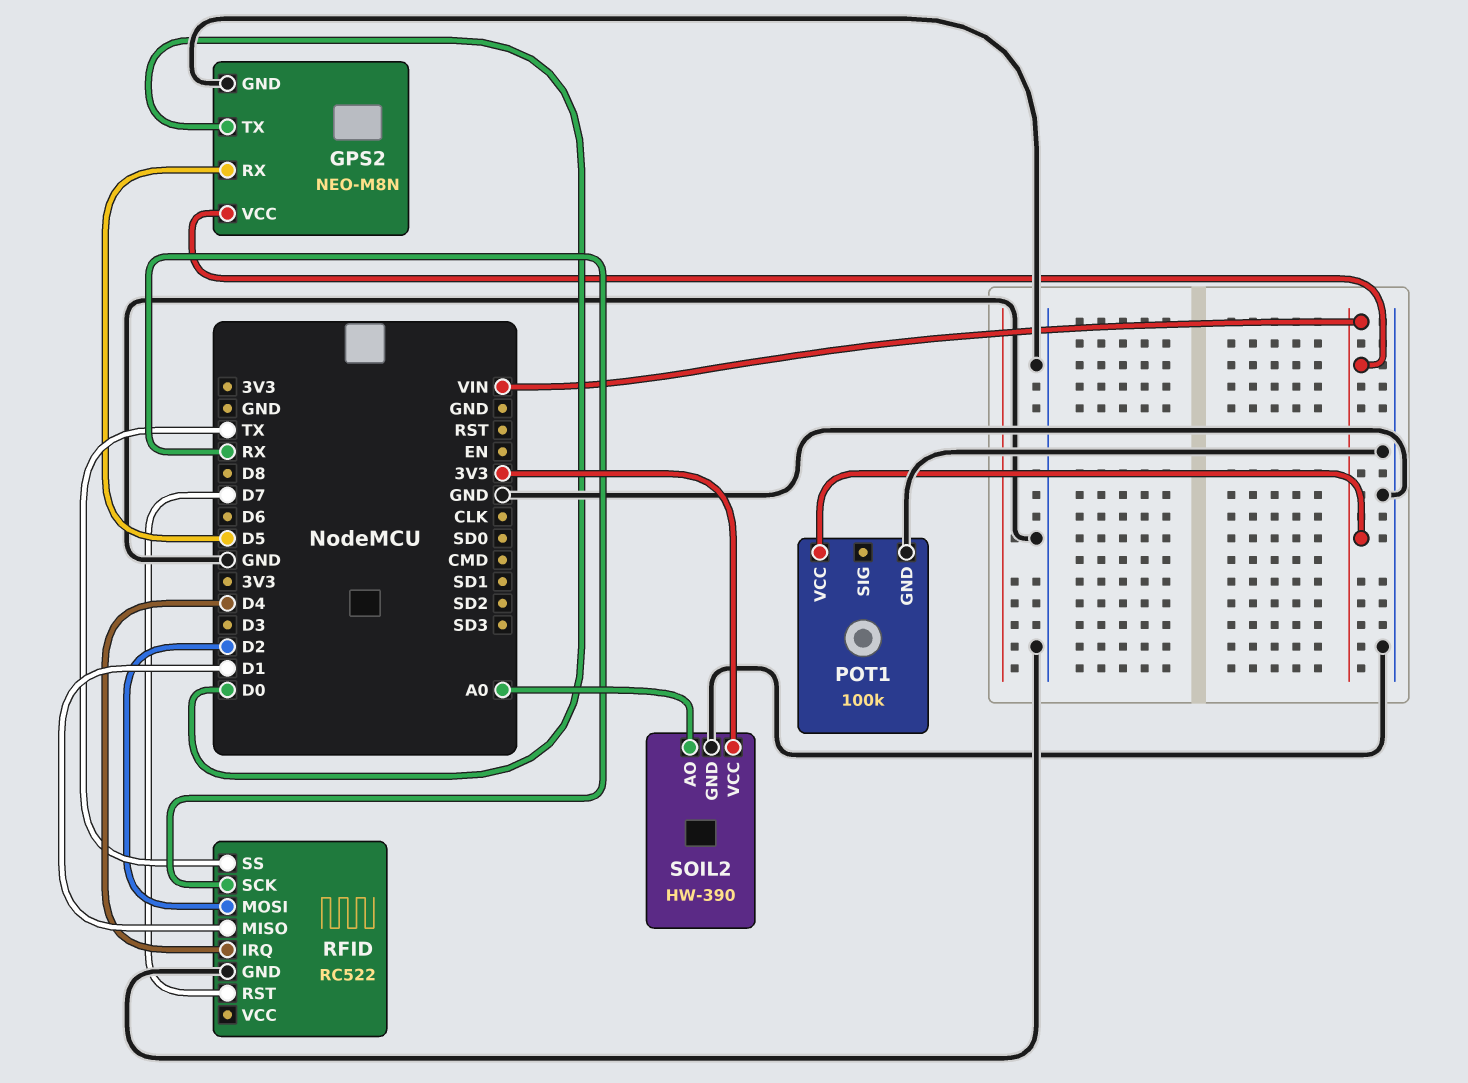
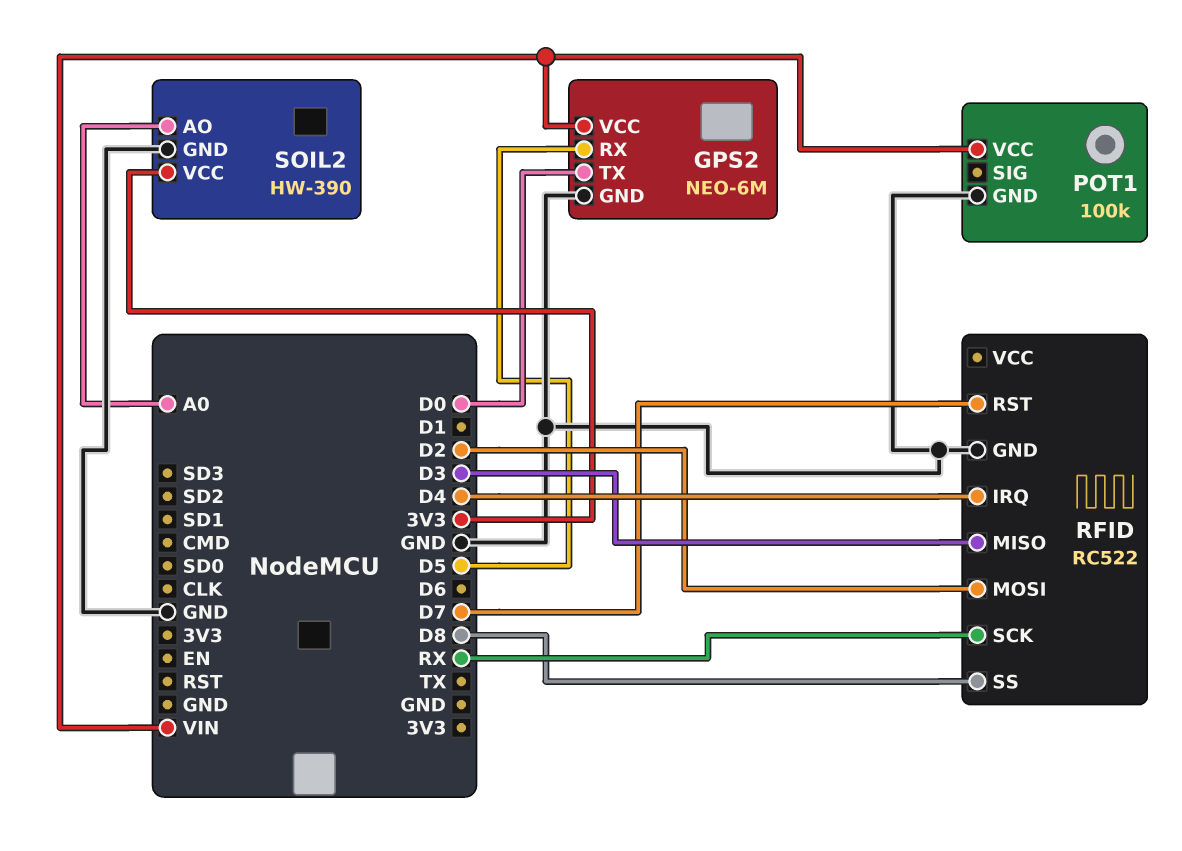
GPS2: NEO-M8N -> NEO-6M
RFID pin MISO: D1 -> D3
RFID pin SS: TX -> D8

